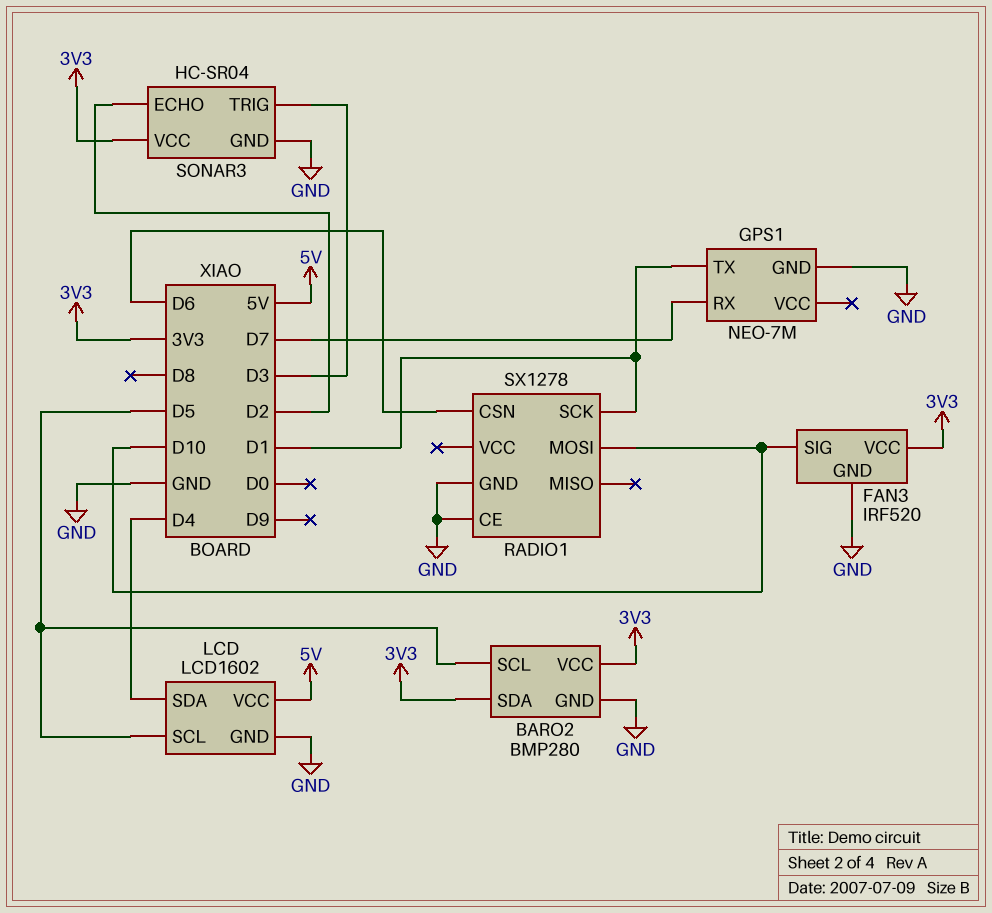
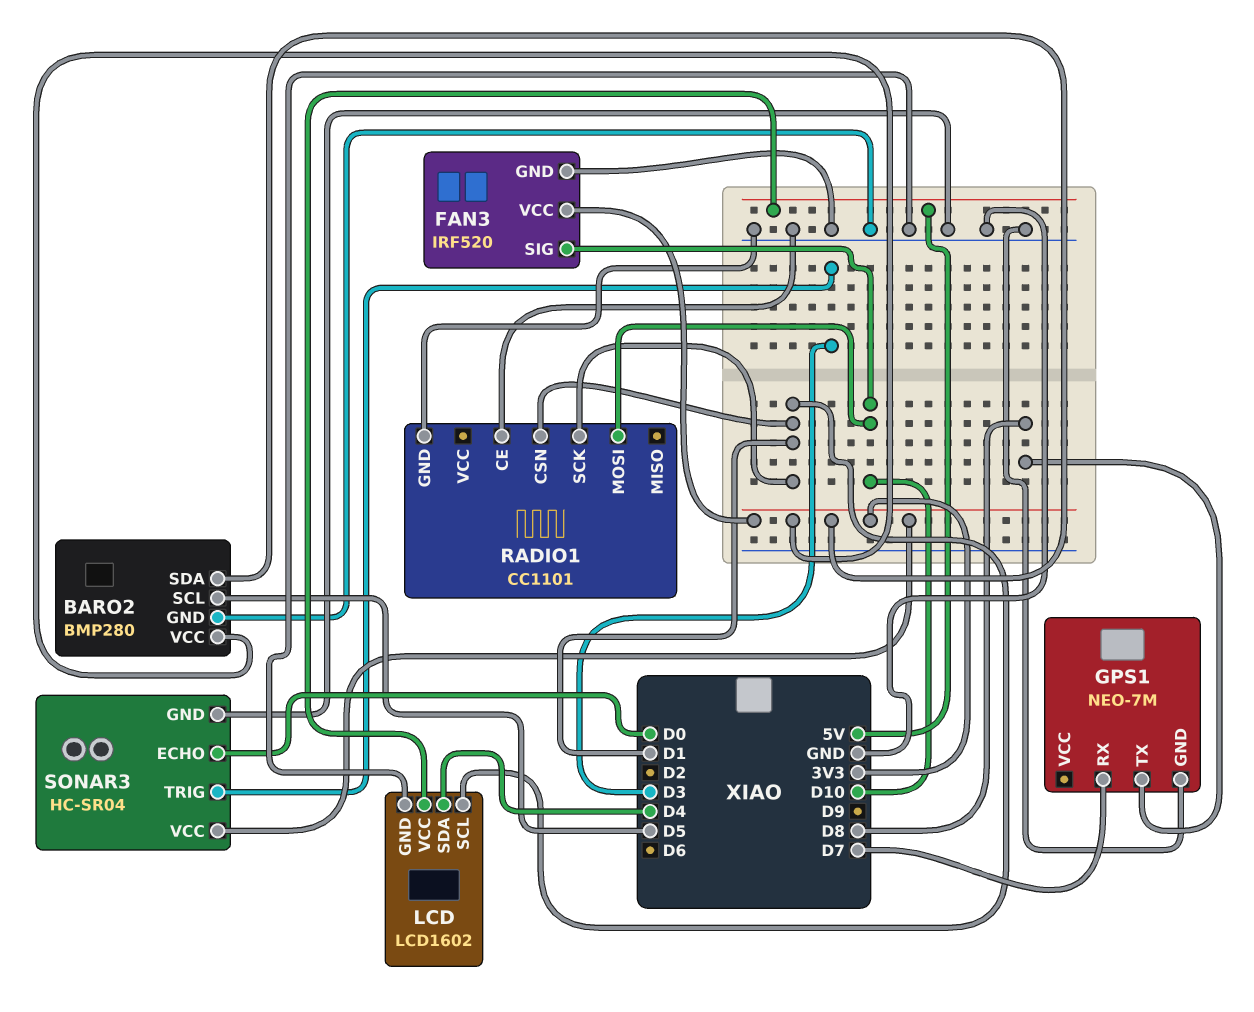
GPS1 pin TX: D1 -> D8
LCD pin SCL: D5 -> D1
RADIO1: SX1278 -> CC1101
RADIO1 pin CSN: D6 -> D1
SONAR3 pin ECHO: D2 -> D0

